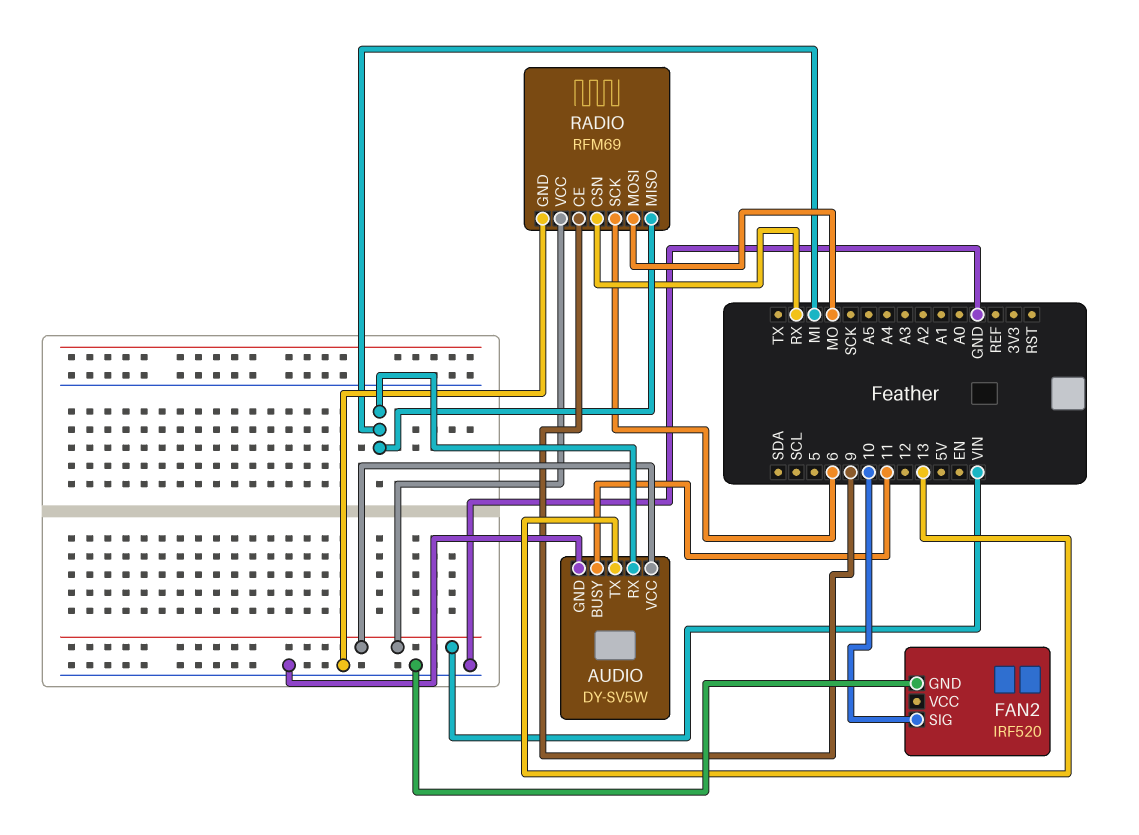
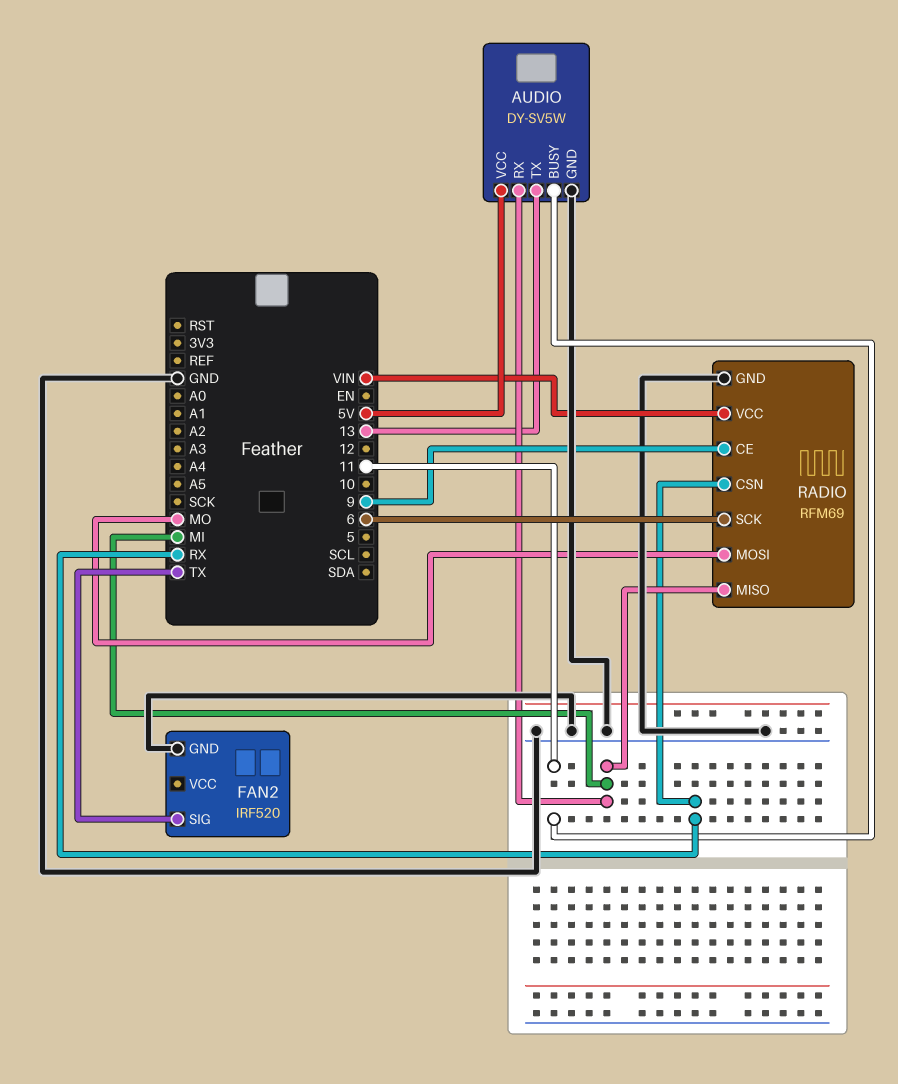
AUDIO pin VCC: VIN -> 5V
FAN2 pin SIG: 10 -> TX

